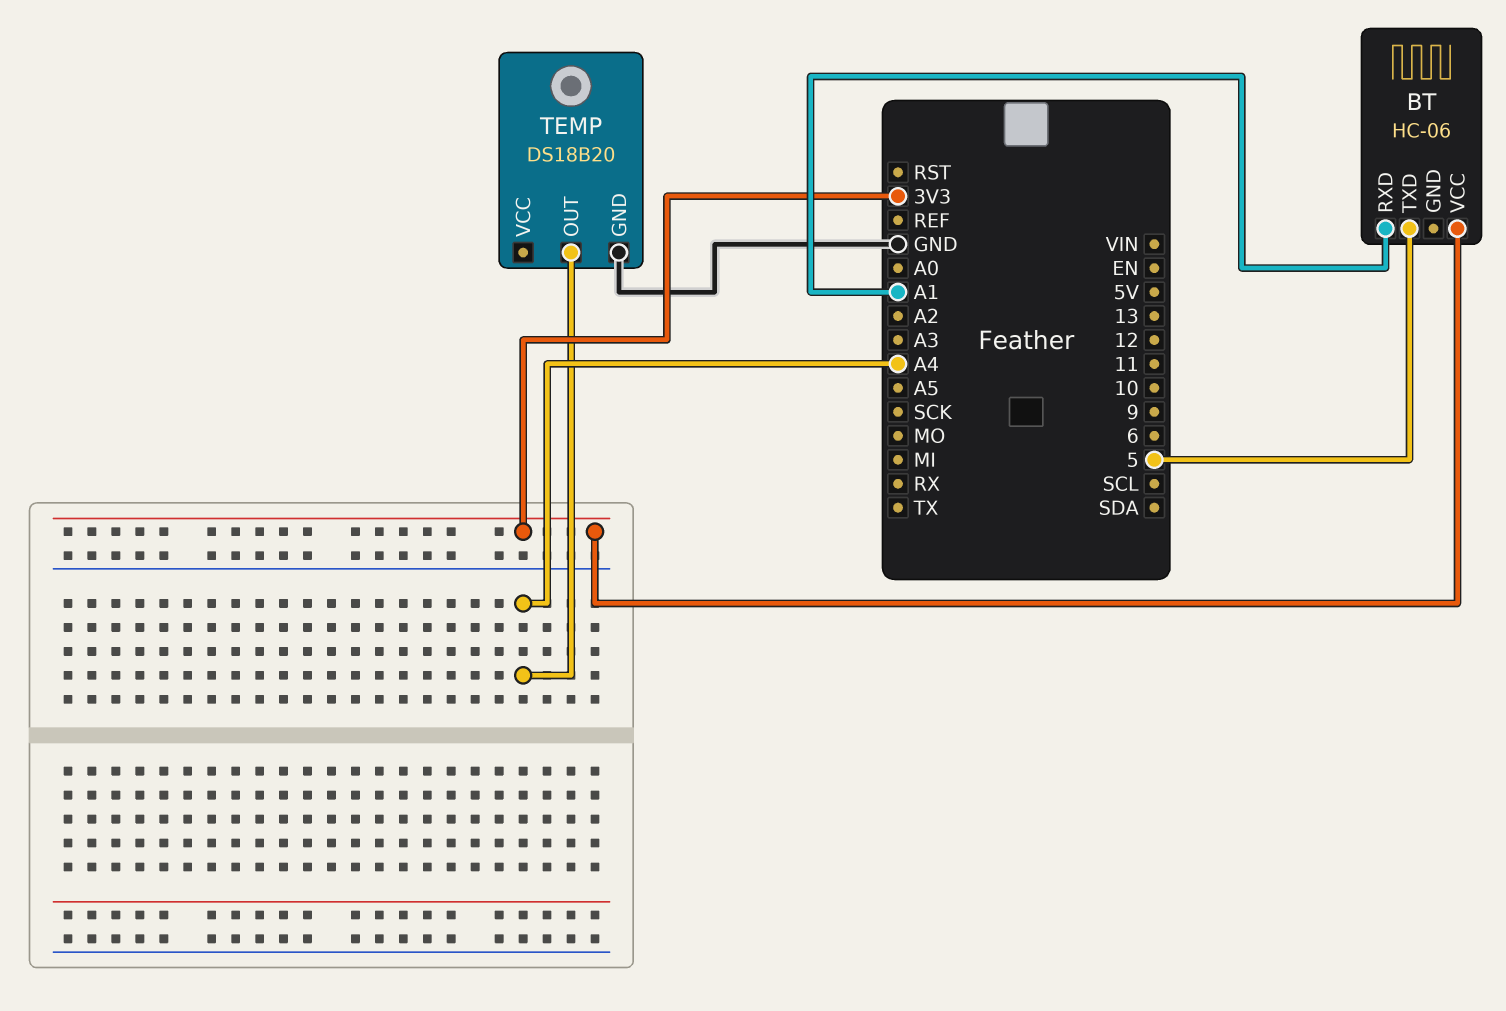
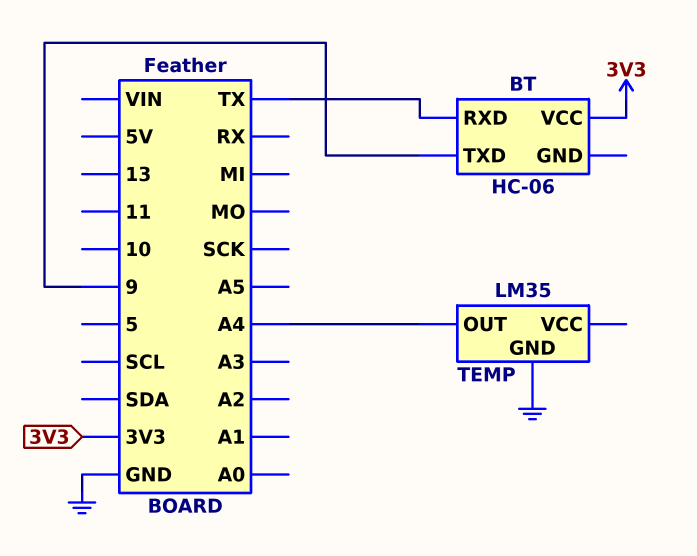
BT pin RXD: A1 -> TX
BT pin TXD: 5 -> 9
TEMP: DS18B20 -> LM35

